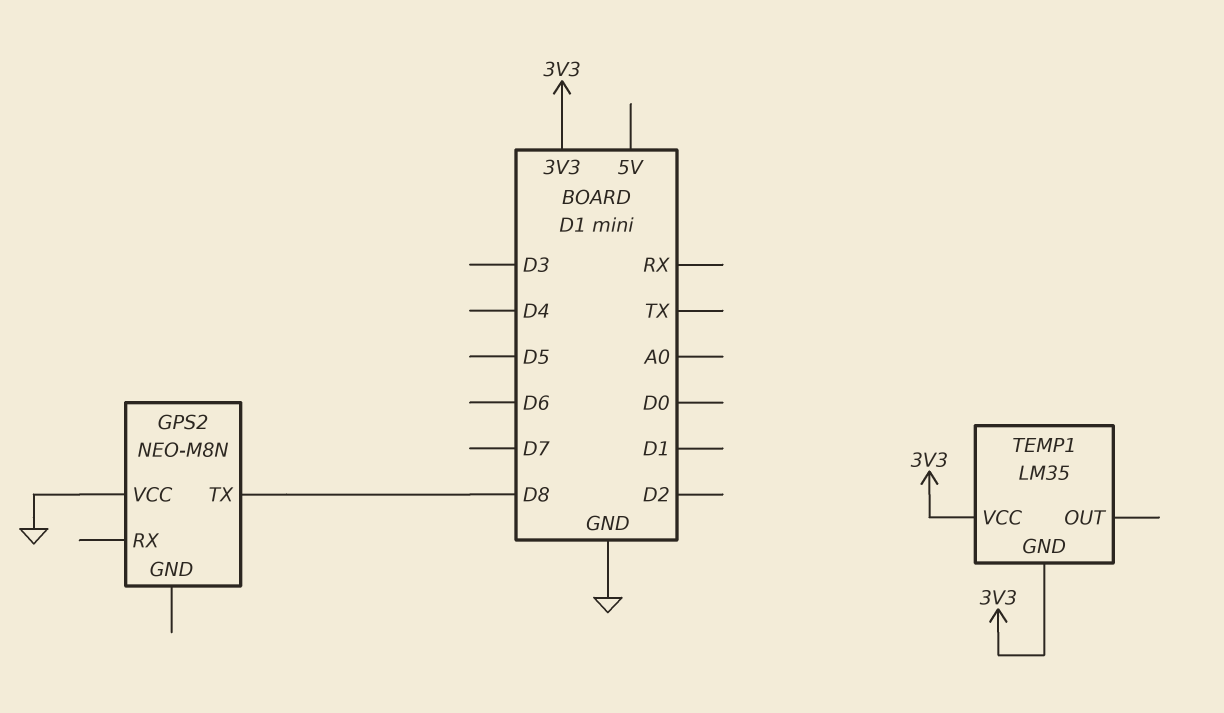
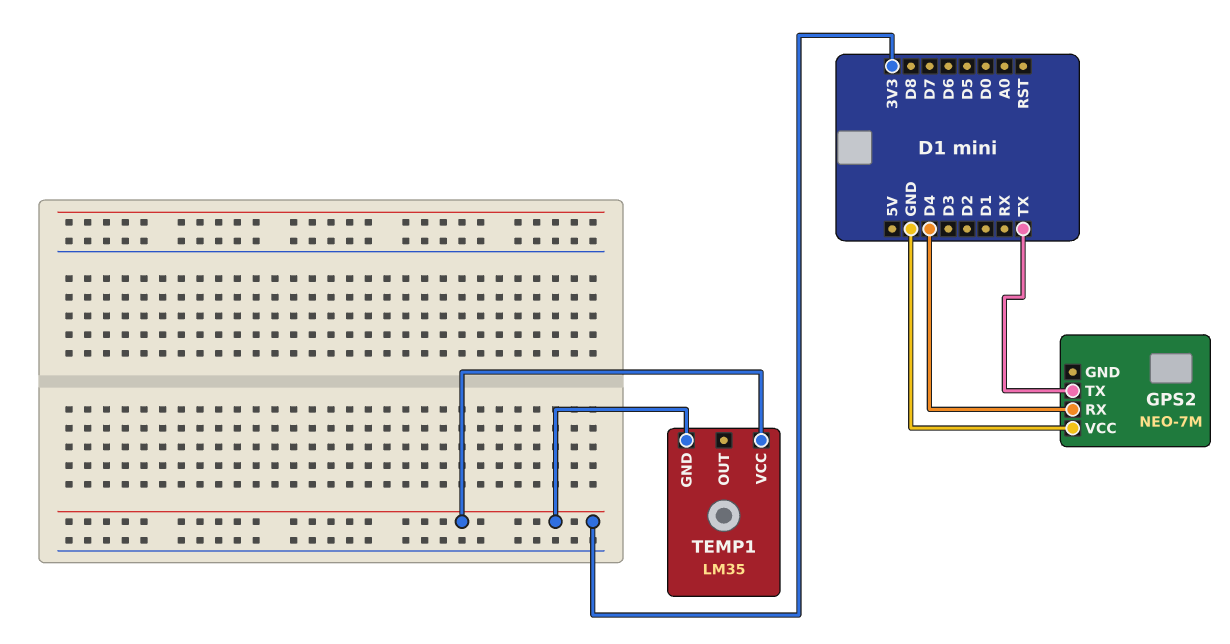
GPS2: NEO-M8N -> NEO-7M
GPS2 pin RX: none -> D4
GPS2 pin TX: D8 -> TX

